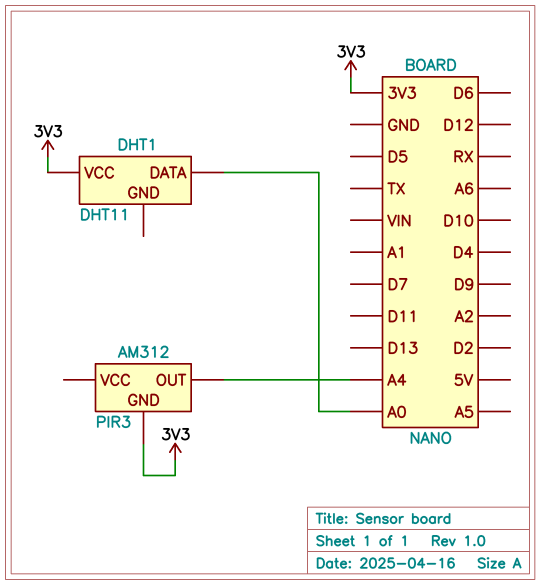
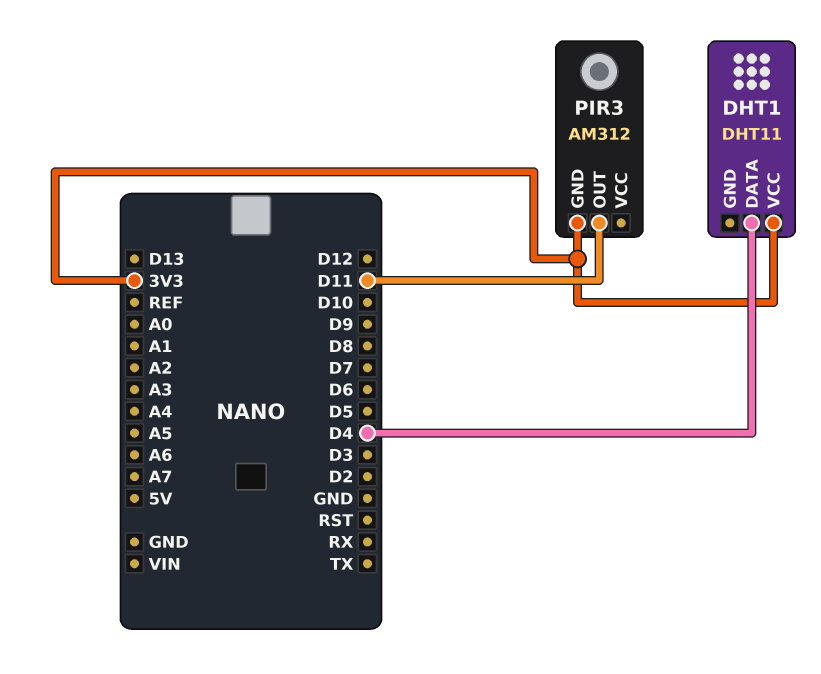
DHT1 pin DATA: A0 -> D4
PIR3 pin OUT: A4 -> D11

